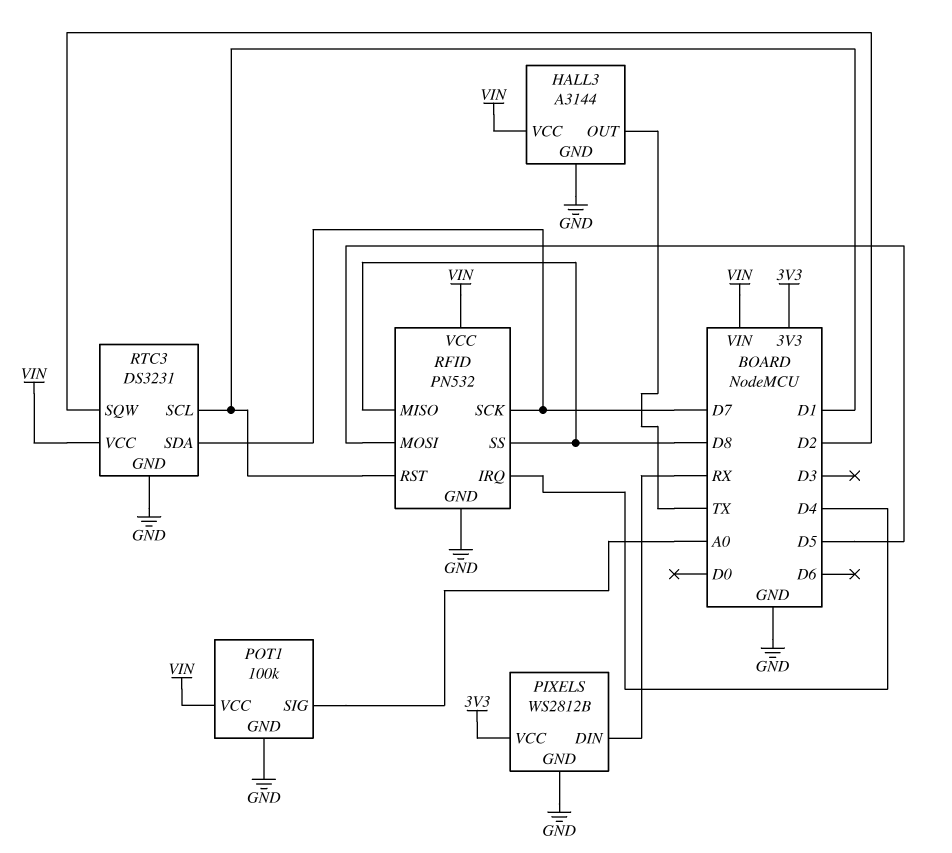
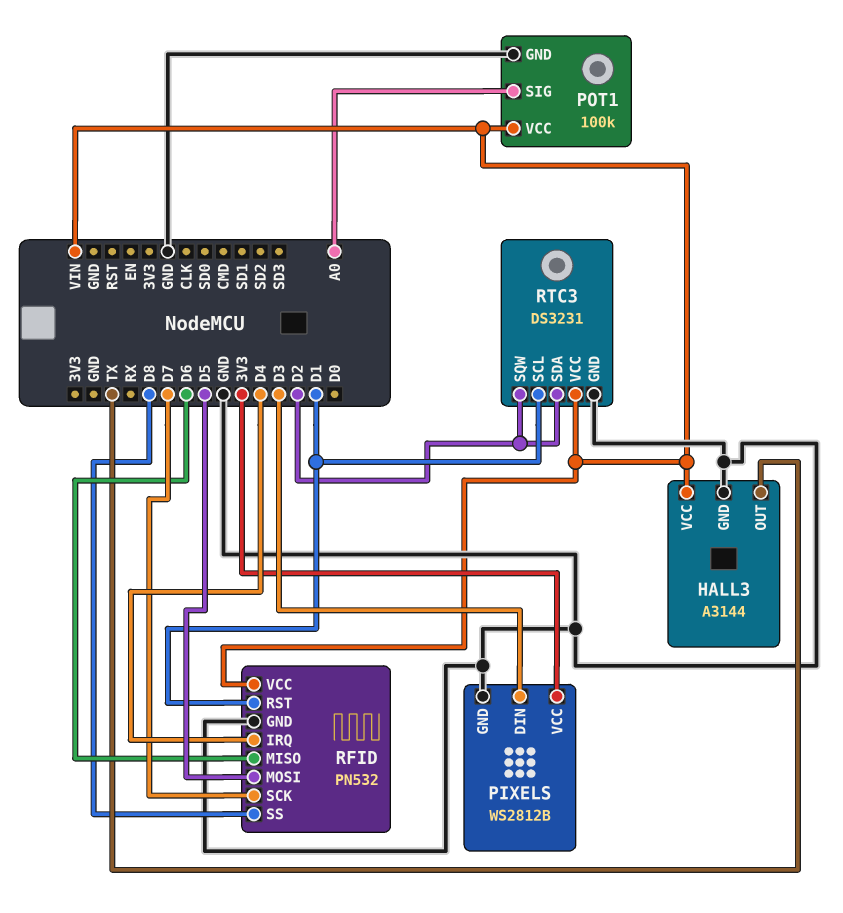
PIXELS pin DIN: RX -> D3
RFID pin MISO: D8 -> D6
RTC3 pin SDA: D7 -> D2

